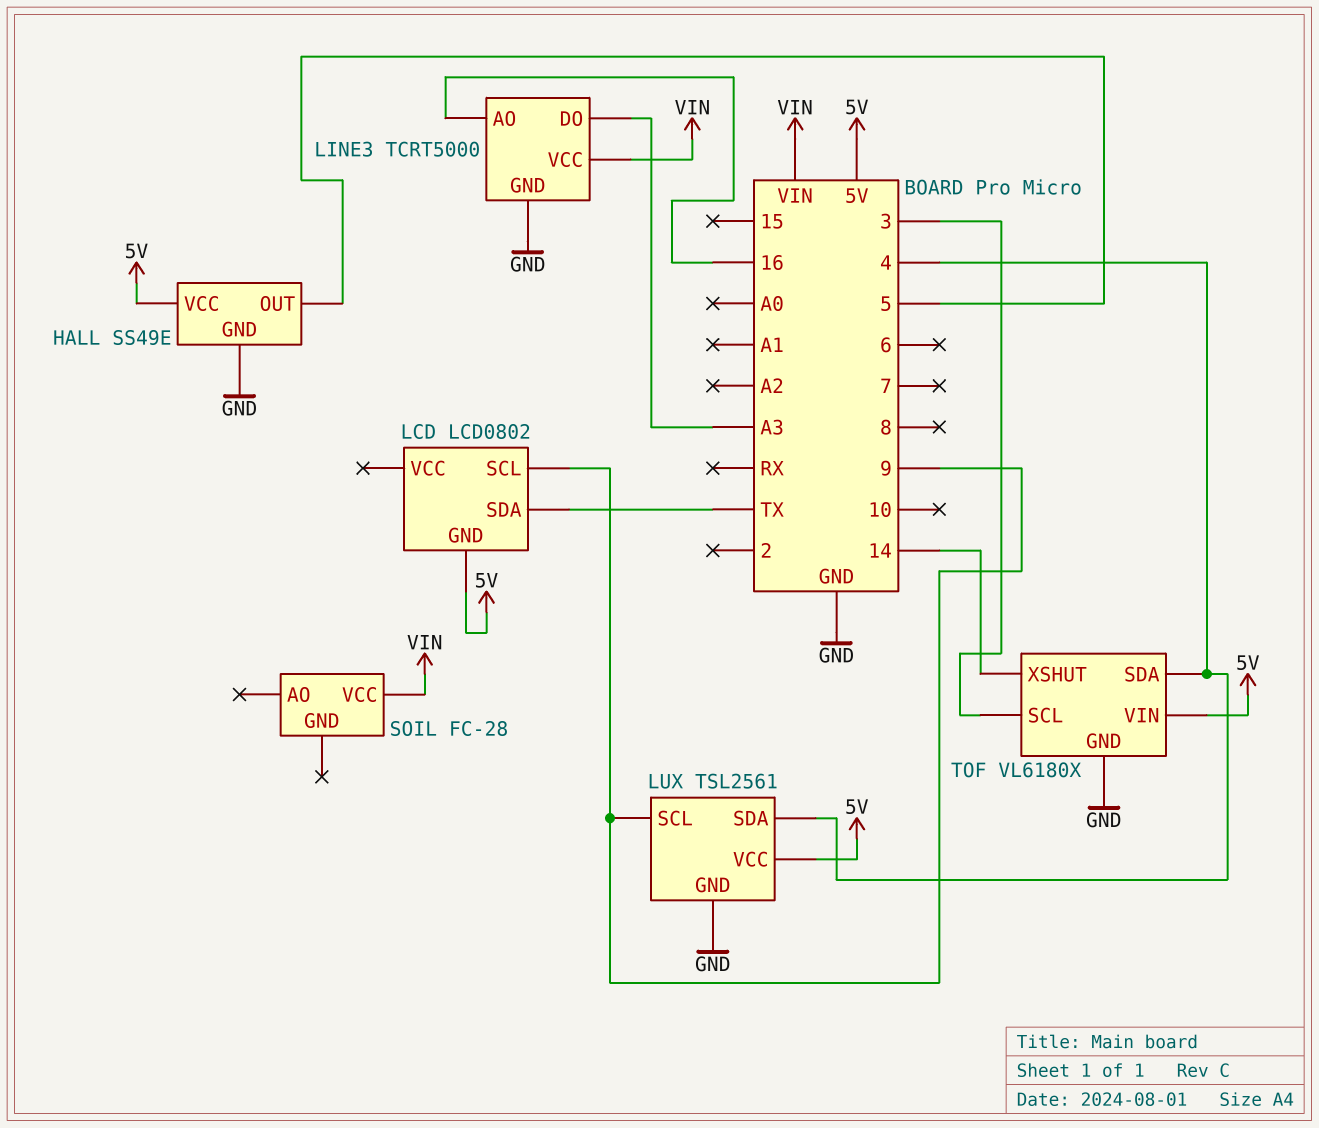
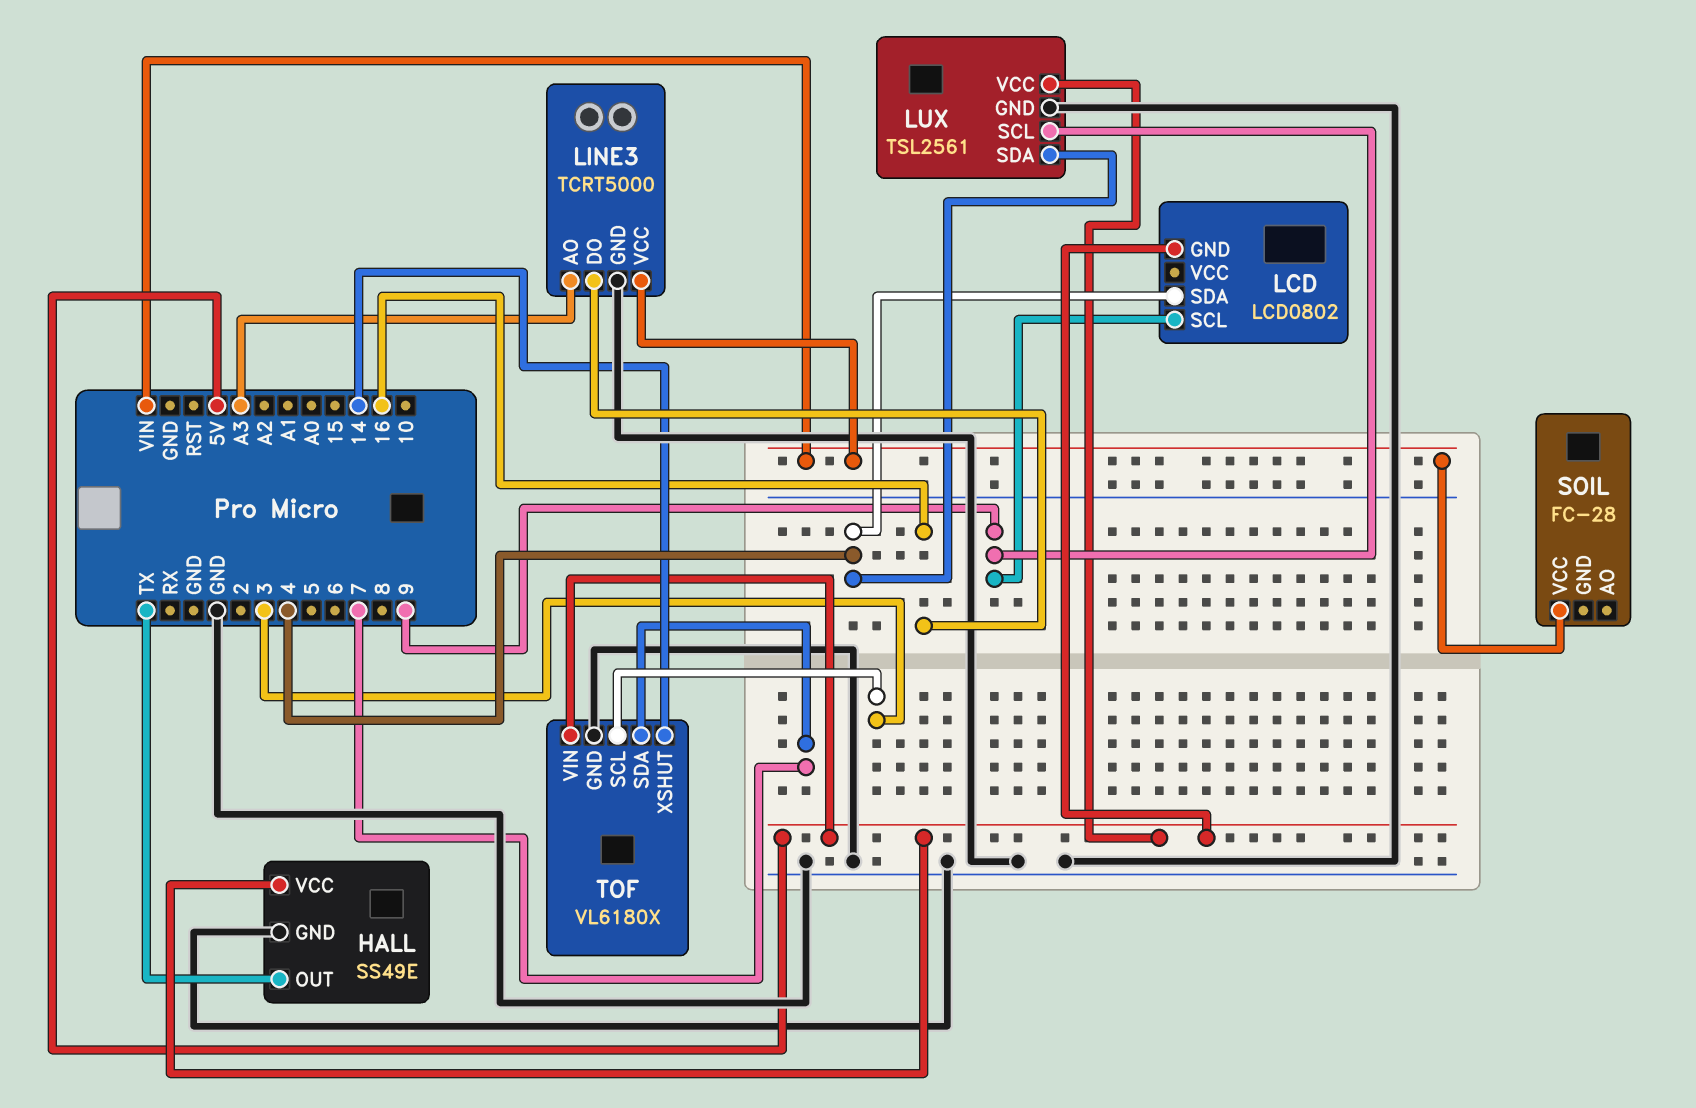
HALL pin OUT: 5 -> TX
LCD pin SDA: TX -> 4
LINE3 pin AO: 16 -> A3
LINE3 pin DO: A3 -> 16
TOF pin SDA: 4 -> 7

